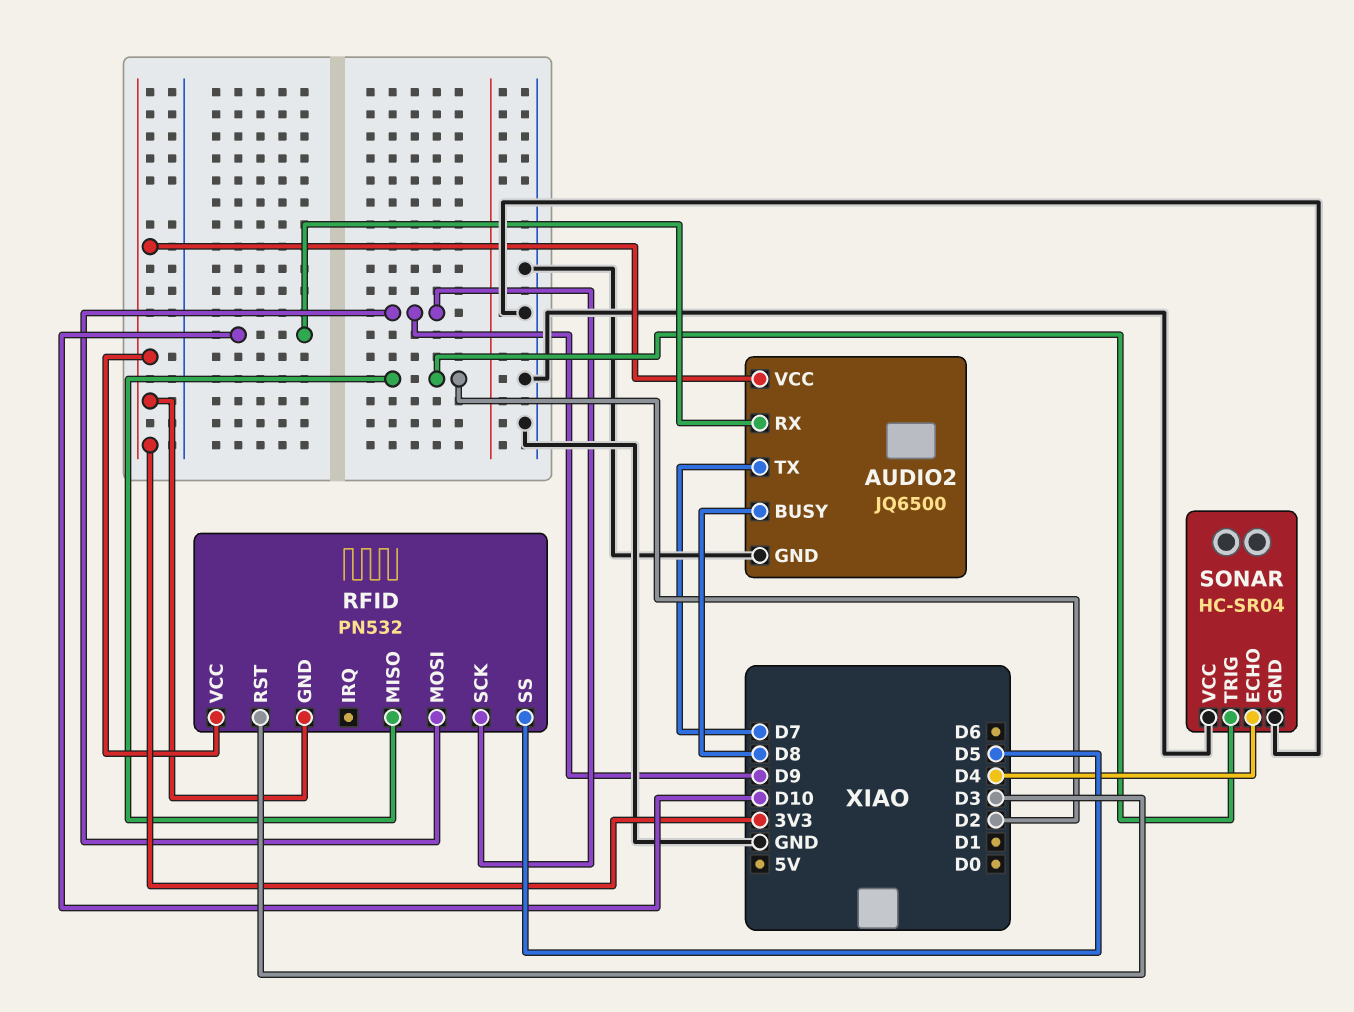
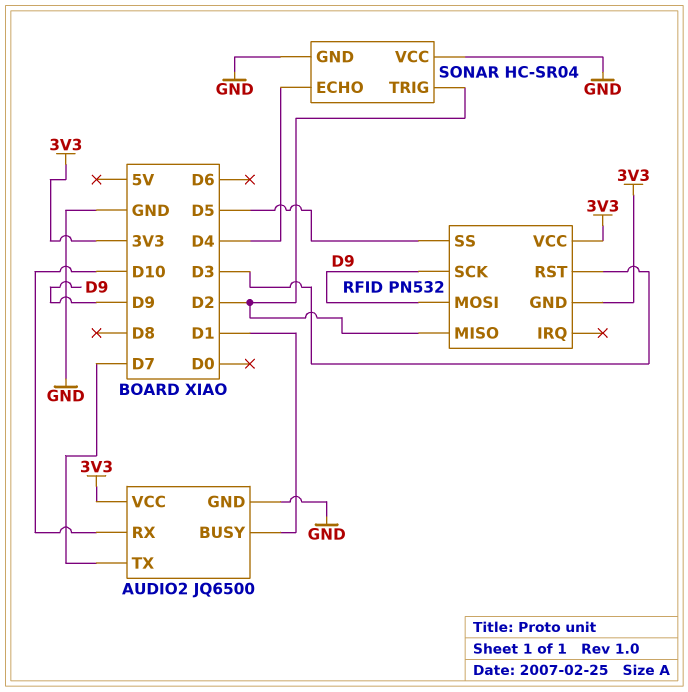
AUDIO2 pin BUSY: D8 -> D1

